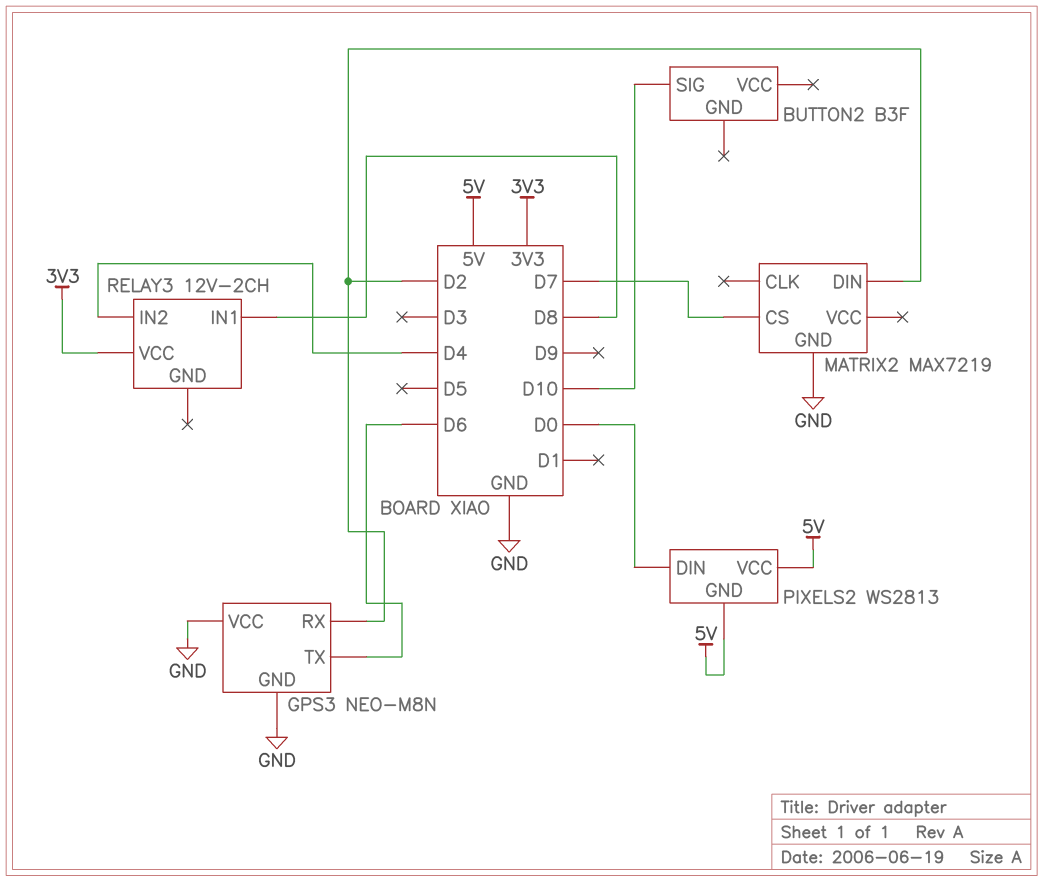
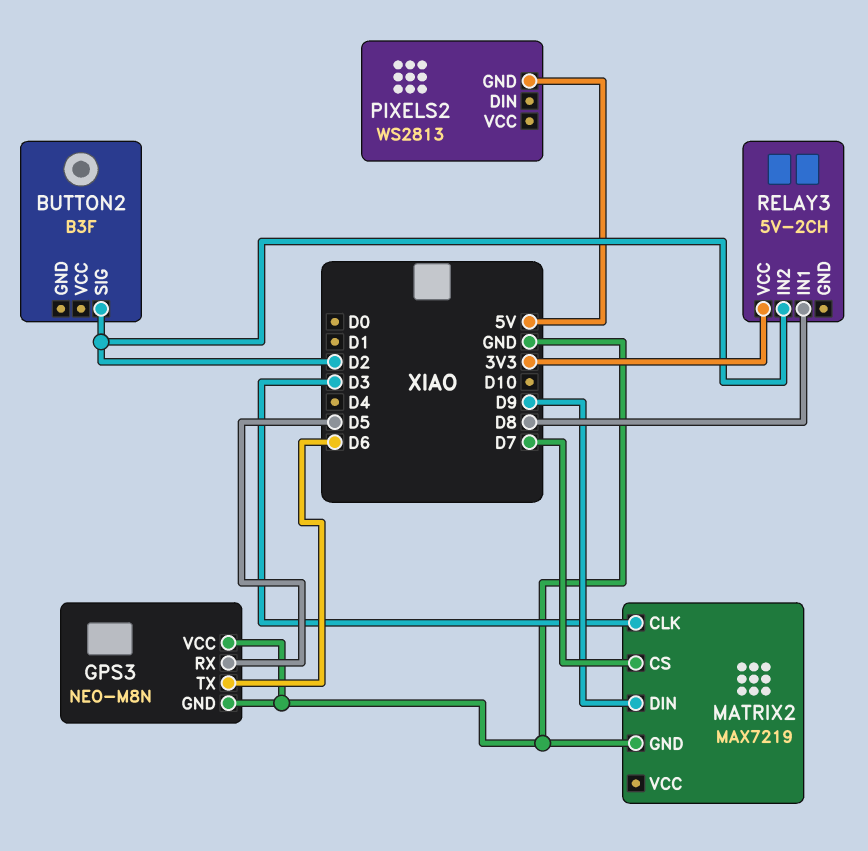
BUTTON2 pin SIG: D10 -> D2
GPS3 pin RX: D2 -> D5
MATRIX2 pin CLK: none -> D3
MATRIX2 pin DIN: D2 -> D9
PIXELS2 pin DIN: D0 -> none
PIXELS2 pin VCC: 5V -> none
RELAY3: 12V-2CH -> 5V-2CH
RELAY3 pin IN2: D4 -> D2

